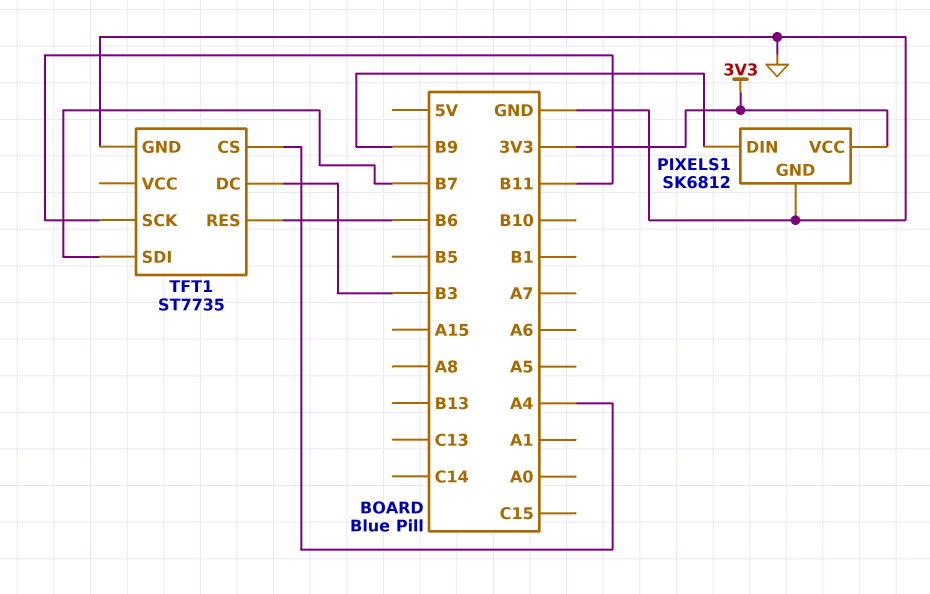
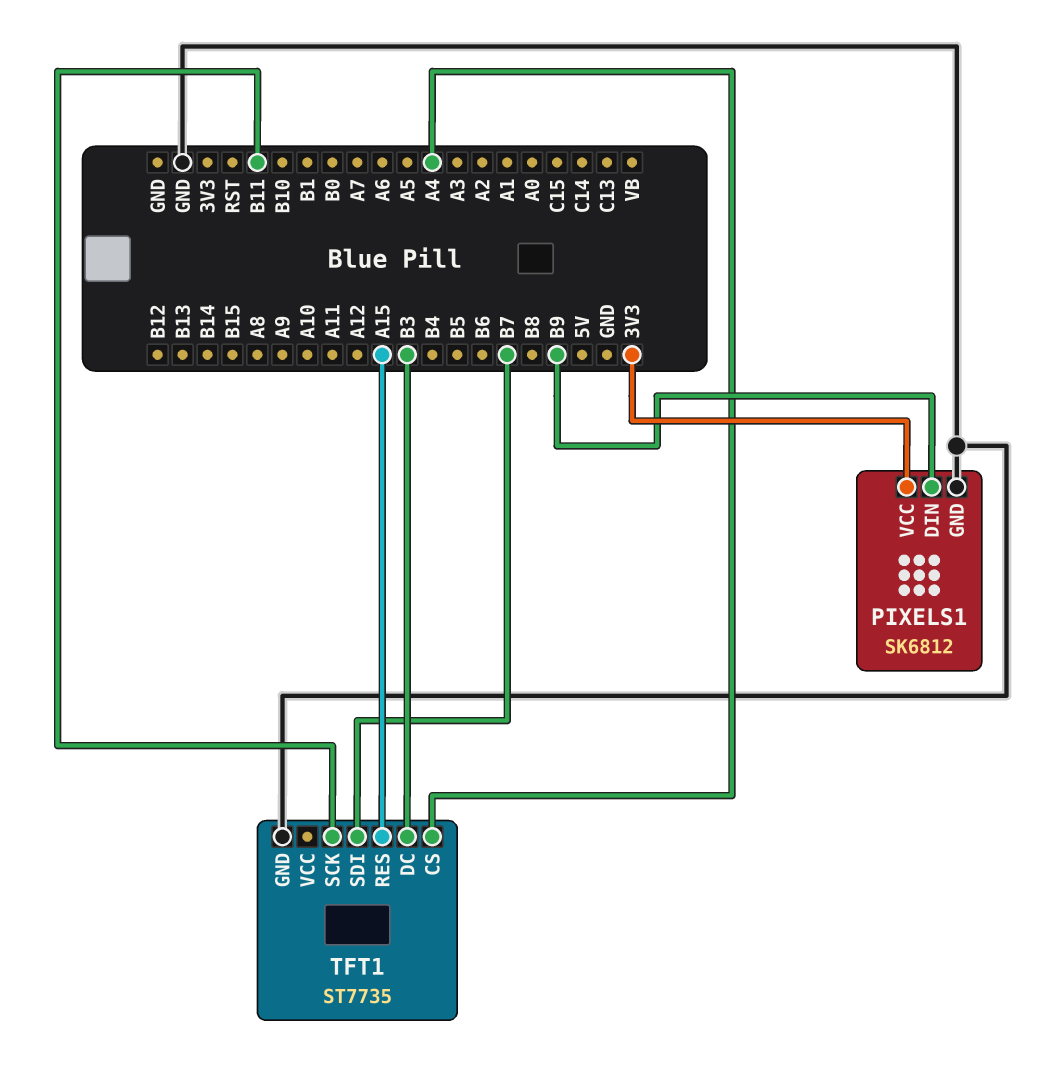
TFT1 pin RES: B6 -> A15

